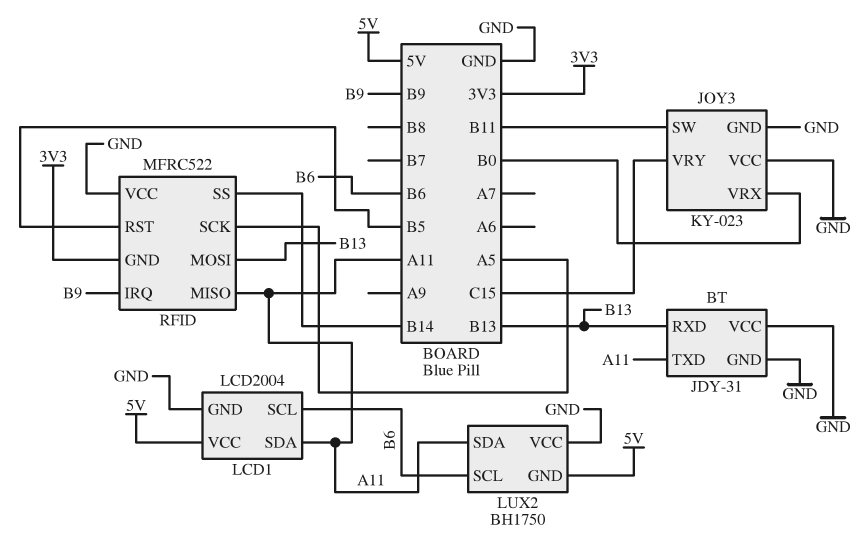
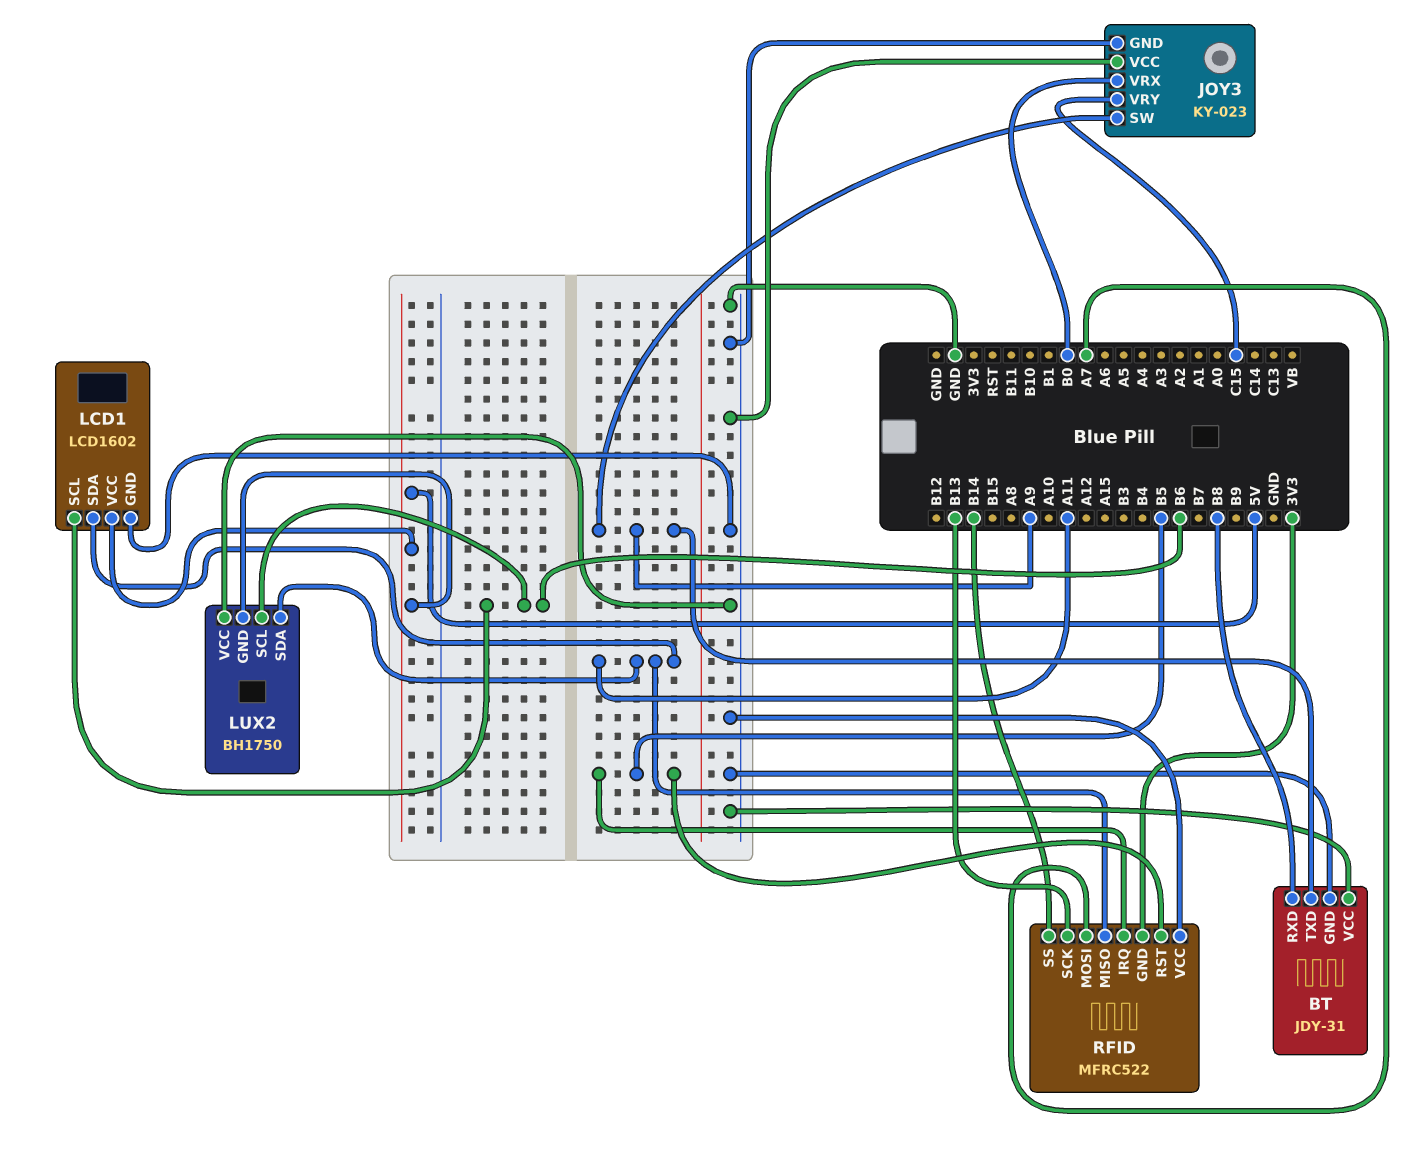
BT pin RXD: B13 -> B8
BT pin TXD: A11 -> A9
JOY3 pin SW: B11 -> A9
LCD1: LCD2004 -> LCD1602
RFID pin IRQ: B9 -> B5
RFID pin MOSI: B13 -> A7
RFID pin SCK: A5 -> B13

